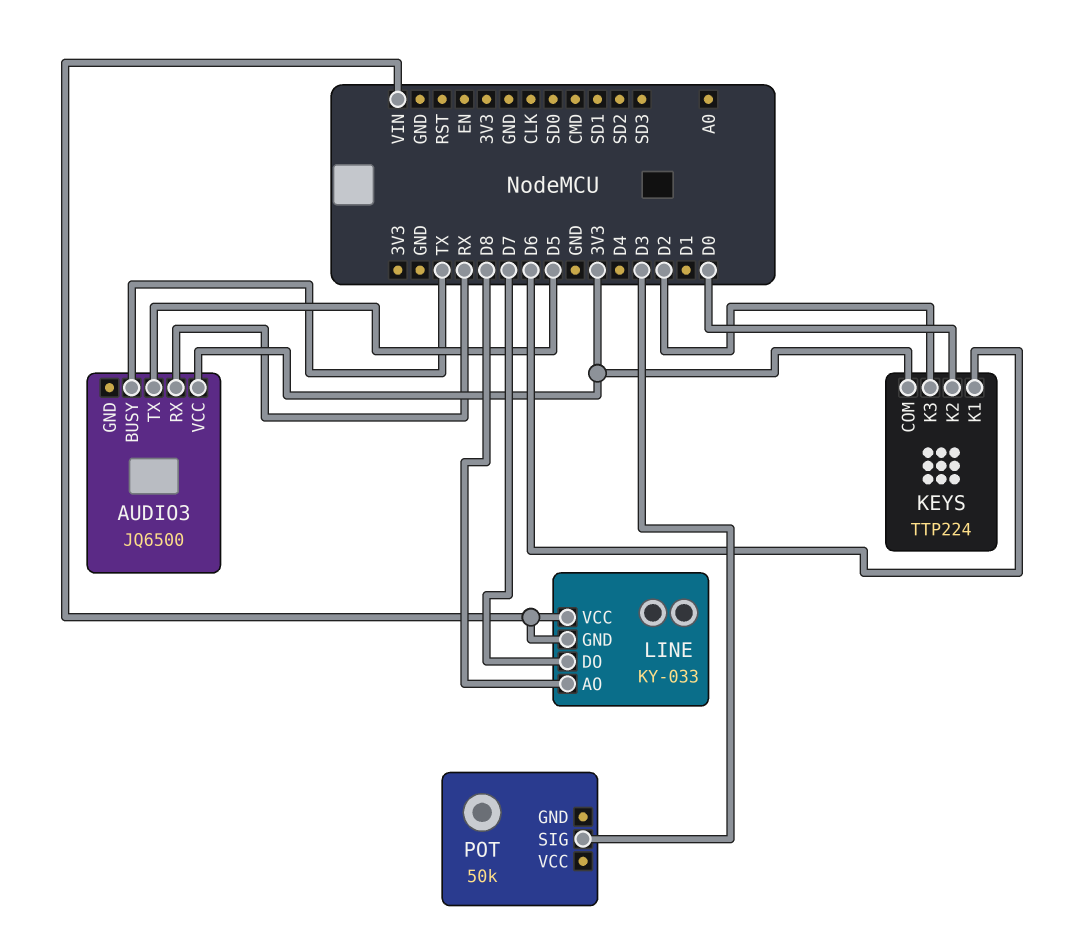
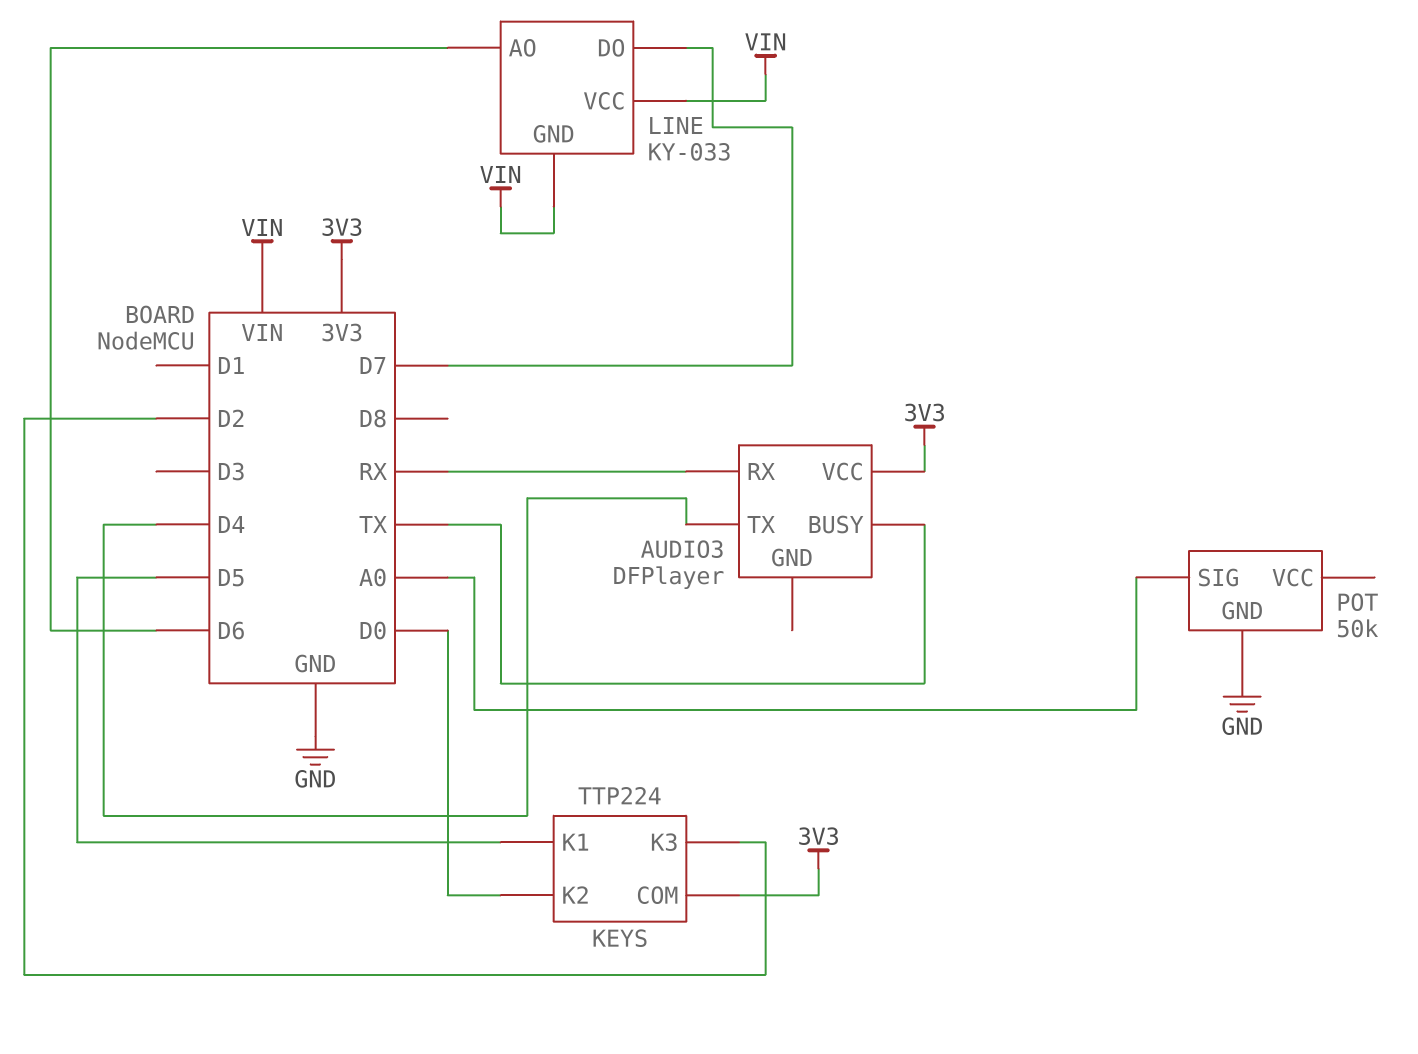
AUDIO3: JQ6500 -> DFPlayer
AUDIO3 pin TX: D5 -> D4
KEYS pin K1: D6 -> D5
LINE pin AO: D8 -> D6
POT pin GND: none -> GND
POT pin SIG: D3 -> A0

